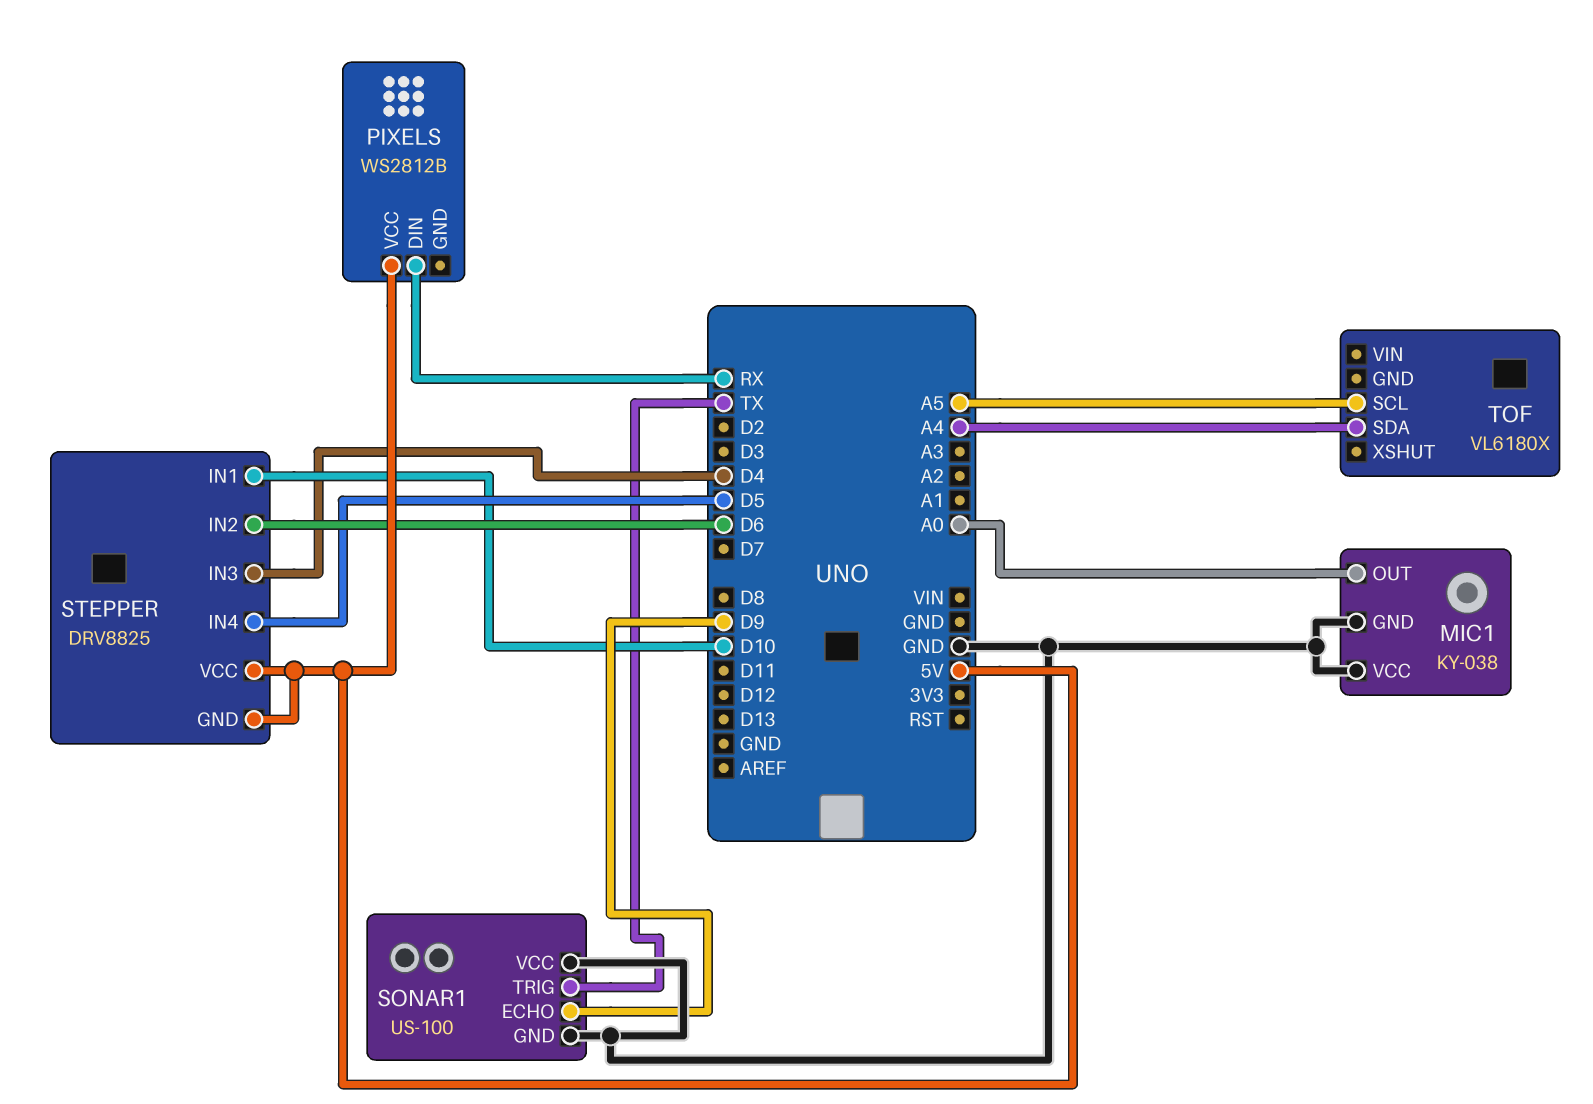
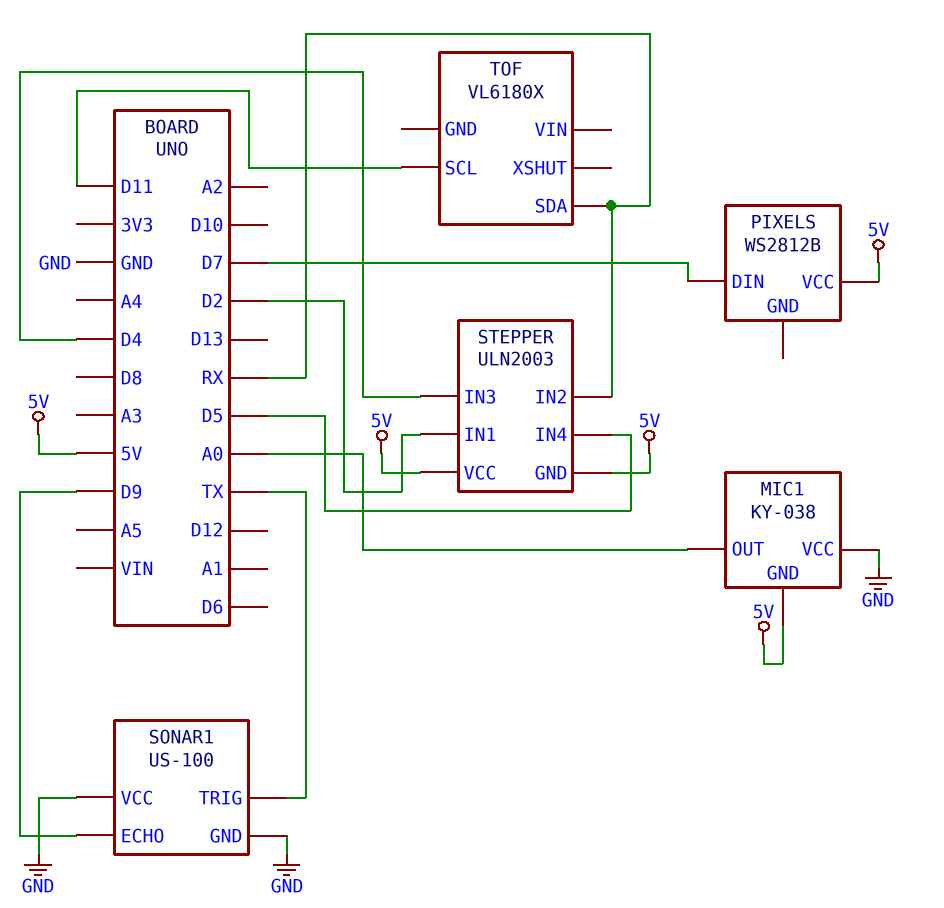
MIC1 pin GND: GND -> 5V
PIXELS pin DIN: RX -> D7
STEPPER: DRV8825 -> ULN2003
STEPPER pin IN1: D10 -> D2
STEPPER pin IN2: D6 -> RX
TOF pin SCL: A5 -> D11
TOF pin SDA: A4 -> RX

